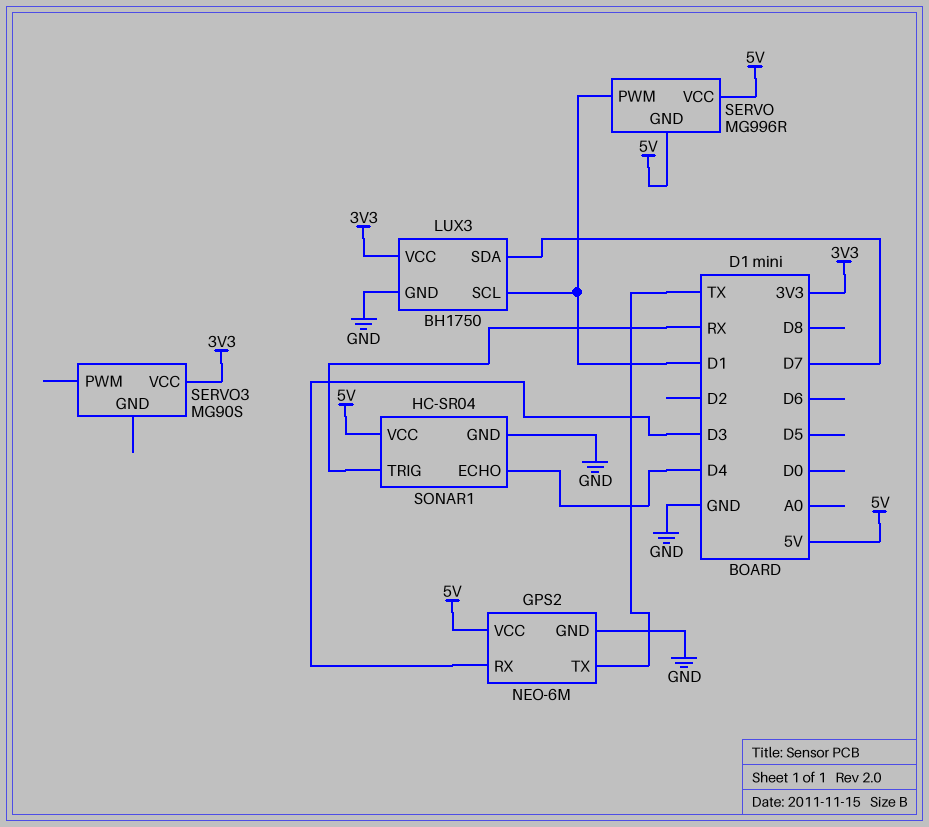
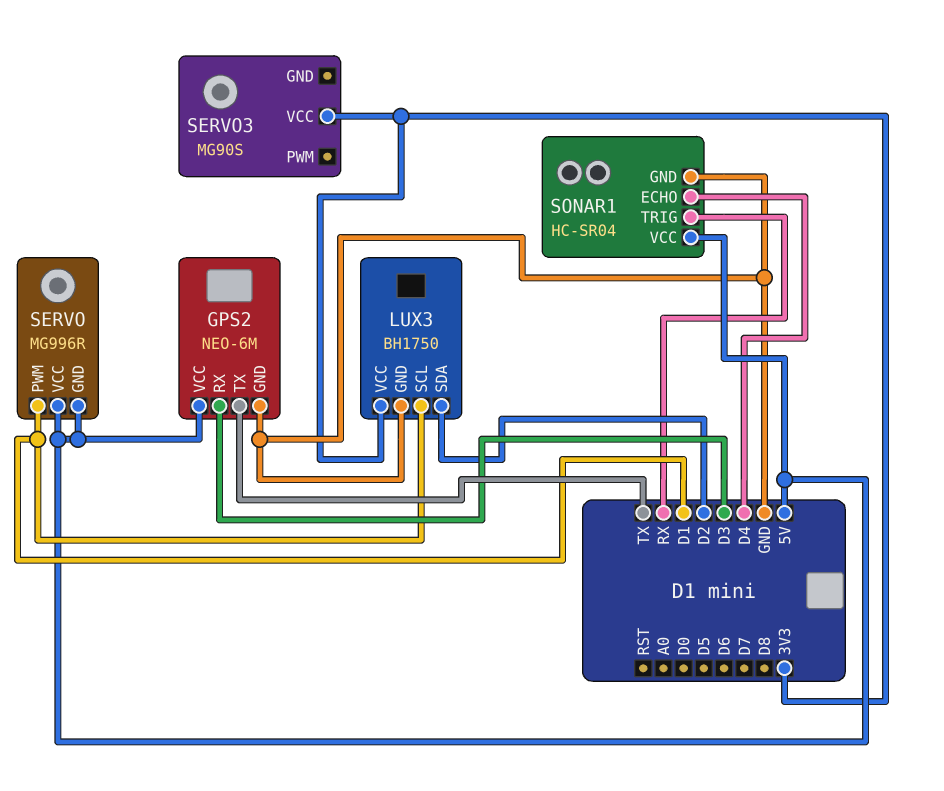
LUX3 pin SDA: D7 -> D2

